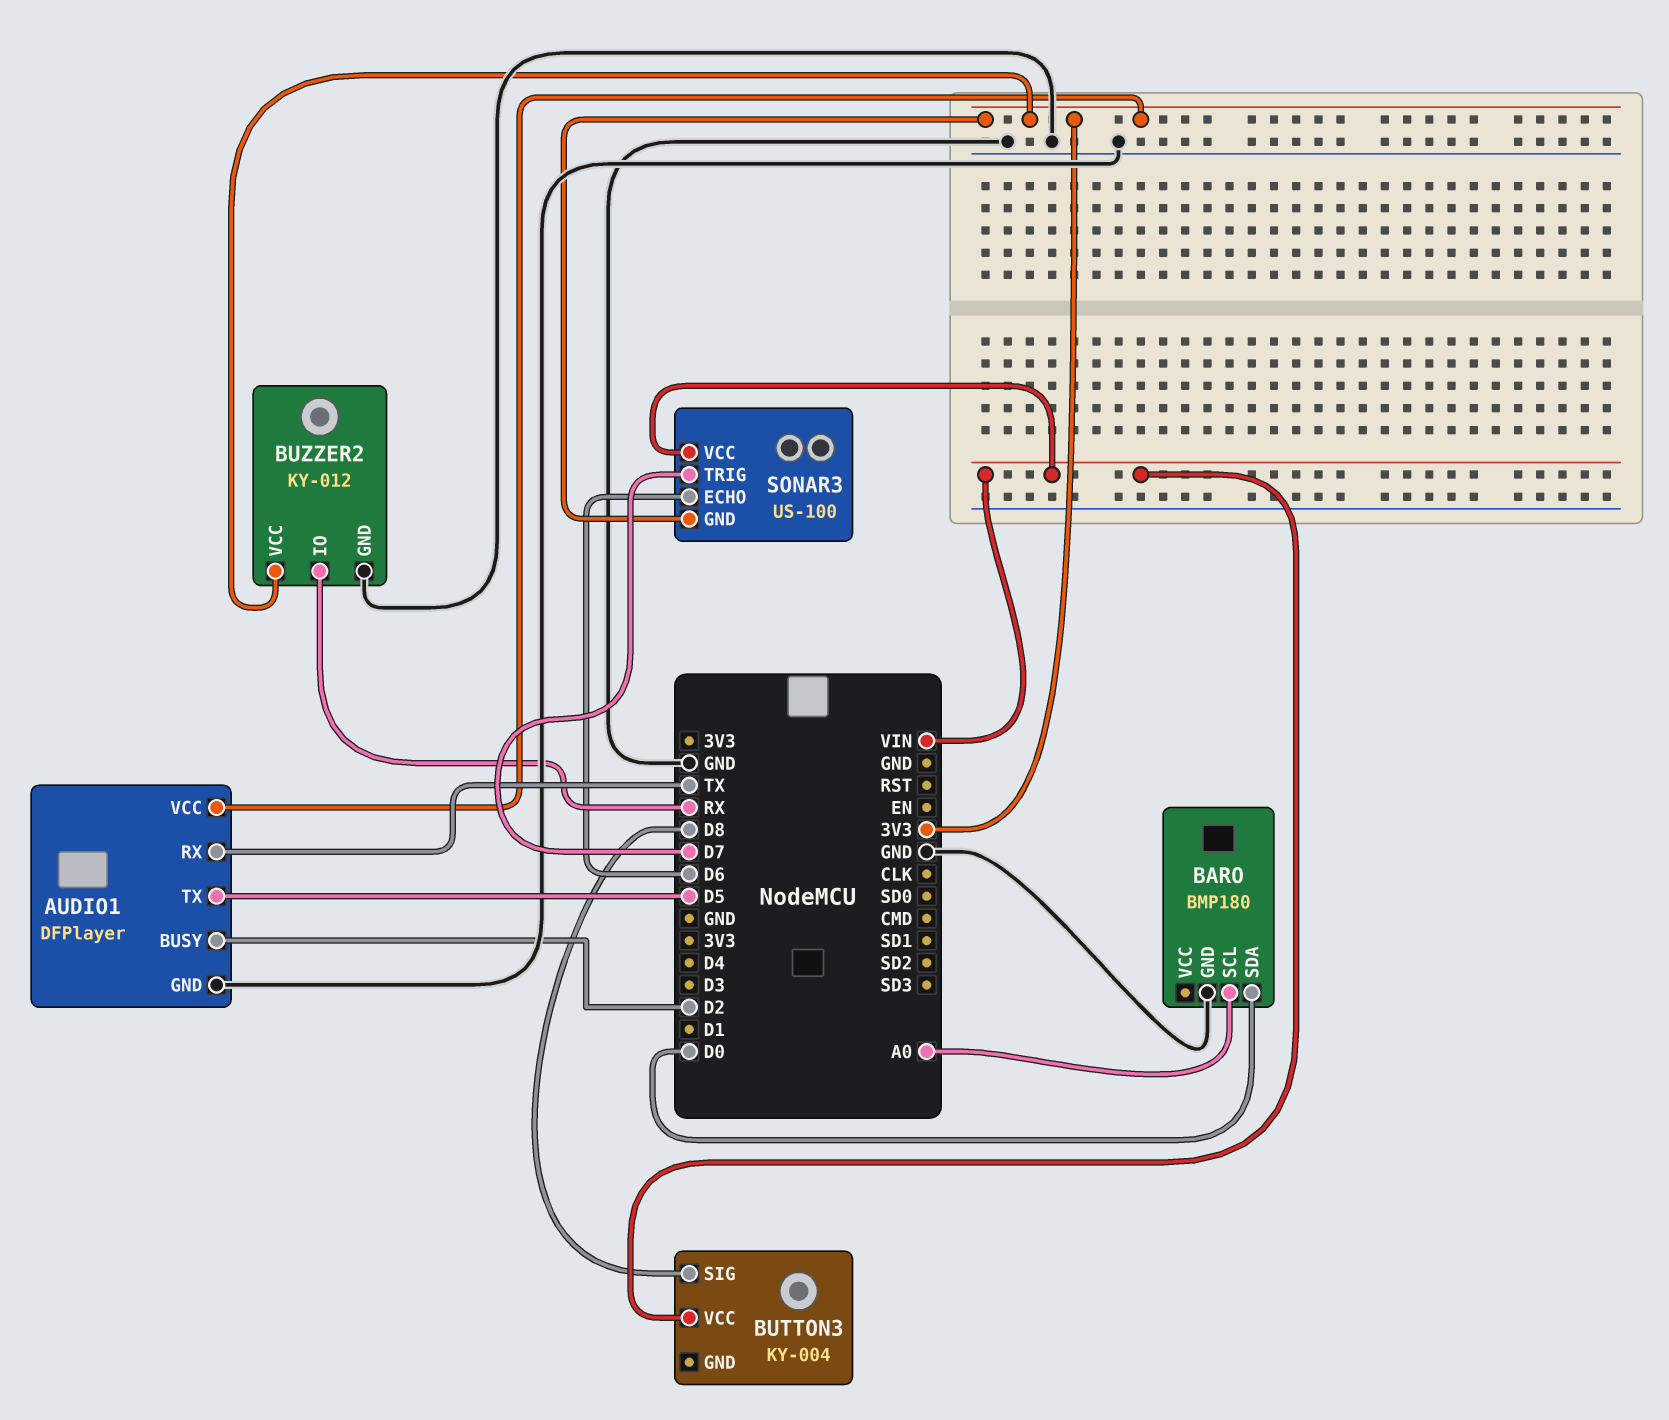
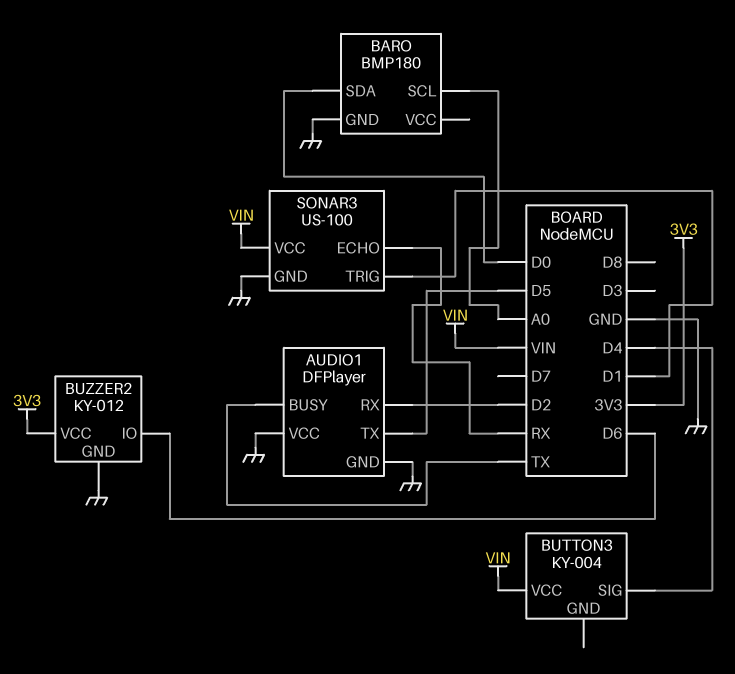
AUDIO1 pin BUSY: D2 -> TX
AUDIO1 pin RX: TX -> D2
AUDIO1 pin VCC: 3V3 -> GND
BUTTON3 pin SIG: D8 -> D4
BUZZER2 pin IO: RX -> D6
SONAR3 pin ECHO: D6 -> RX
SONAR3 pin GND: 3V3 -> GND
SONAR3 pin TRIG: D7 -> D1

